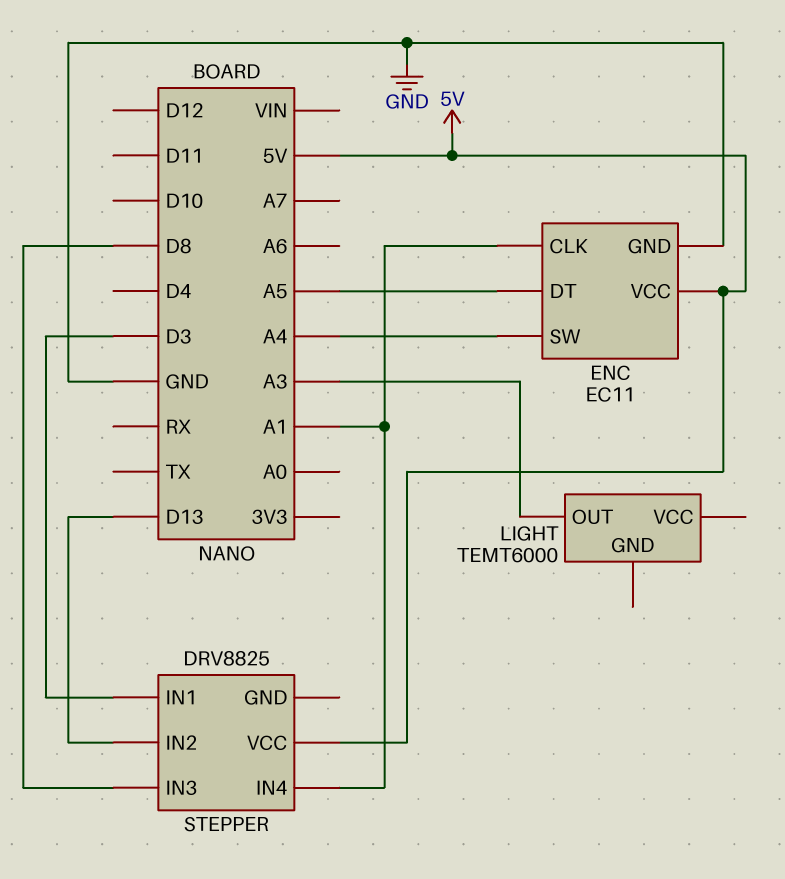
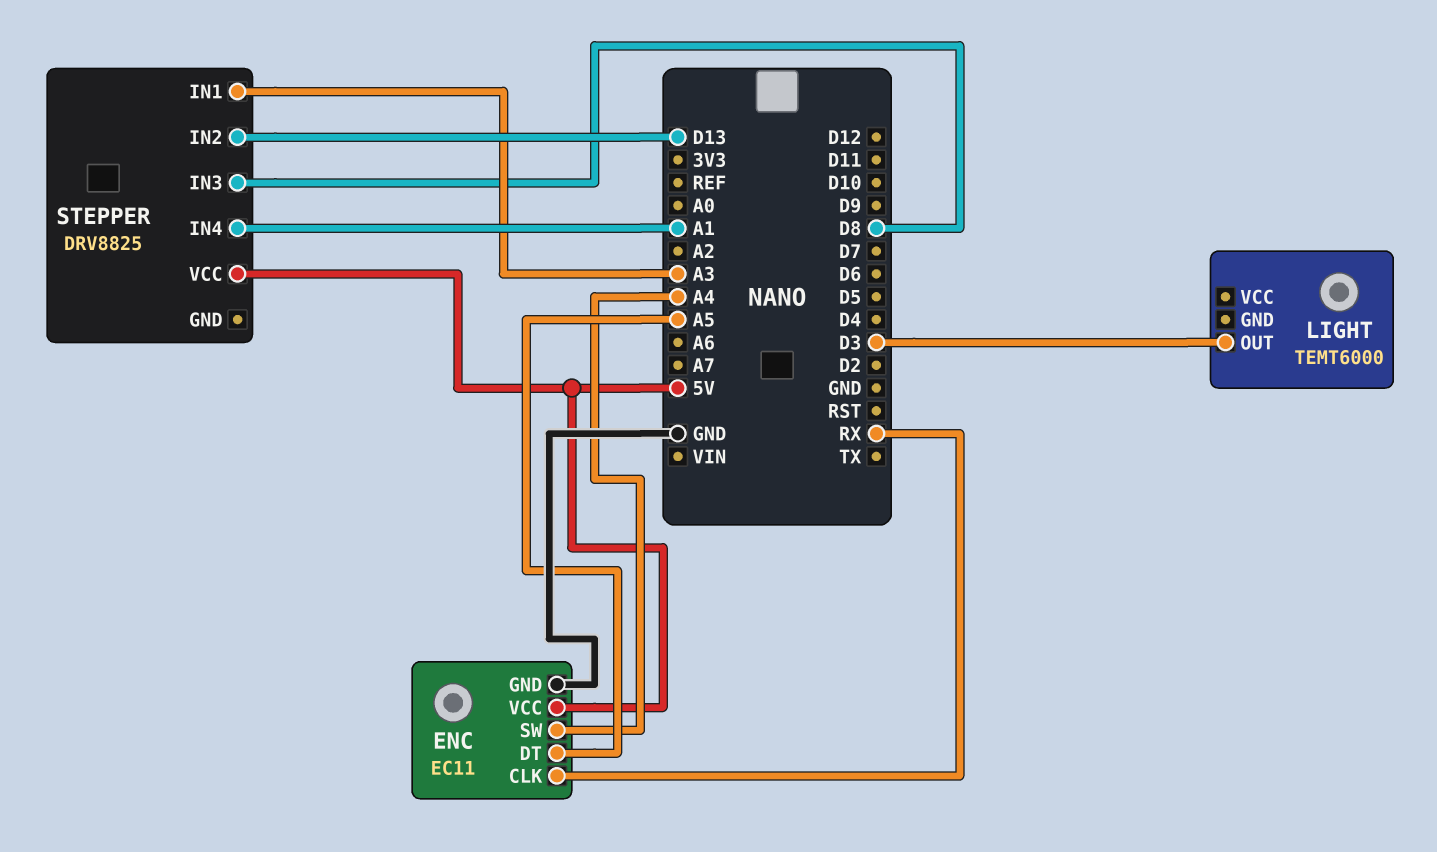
ENC pin CLK: A1 -> RX
LIGHT pin OUT: A3 -> D3
STEPPER pin IN1: D3 -> A3

